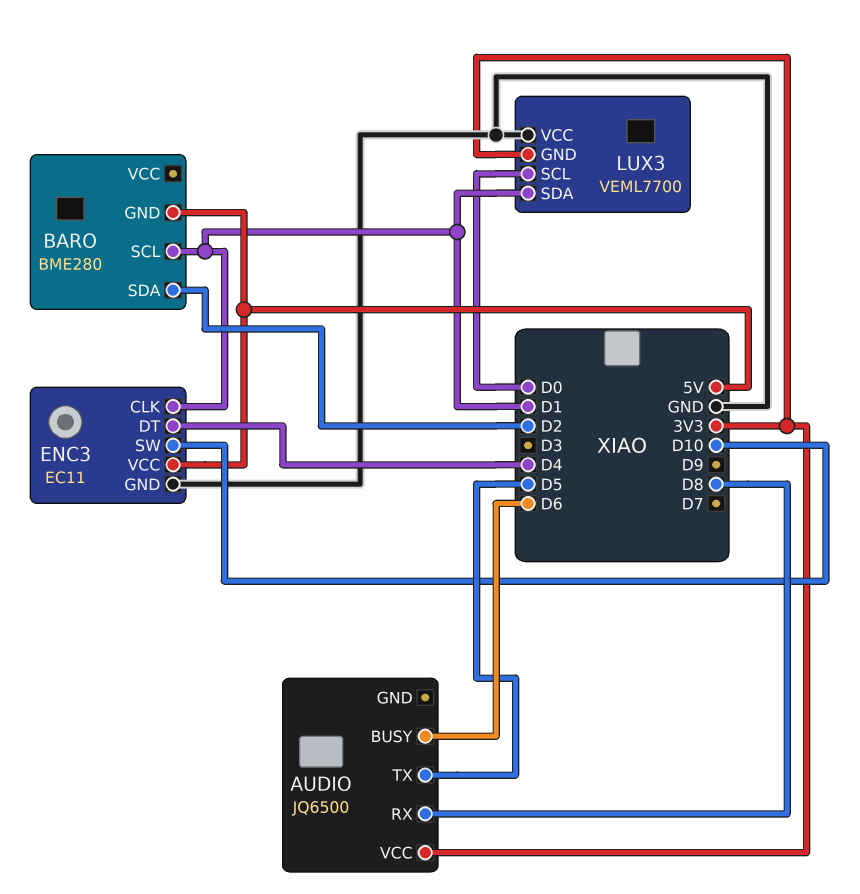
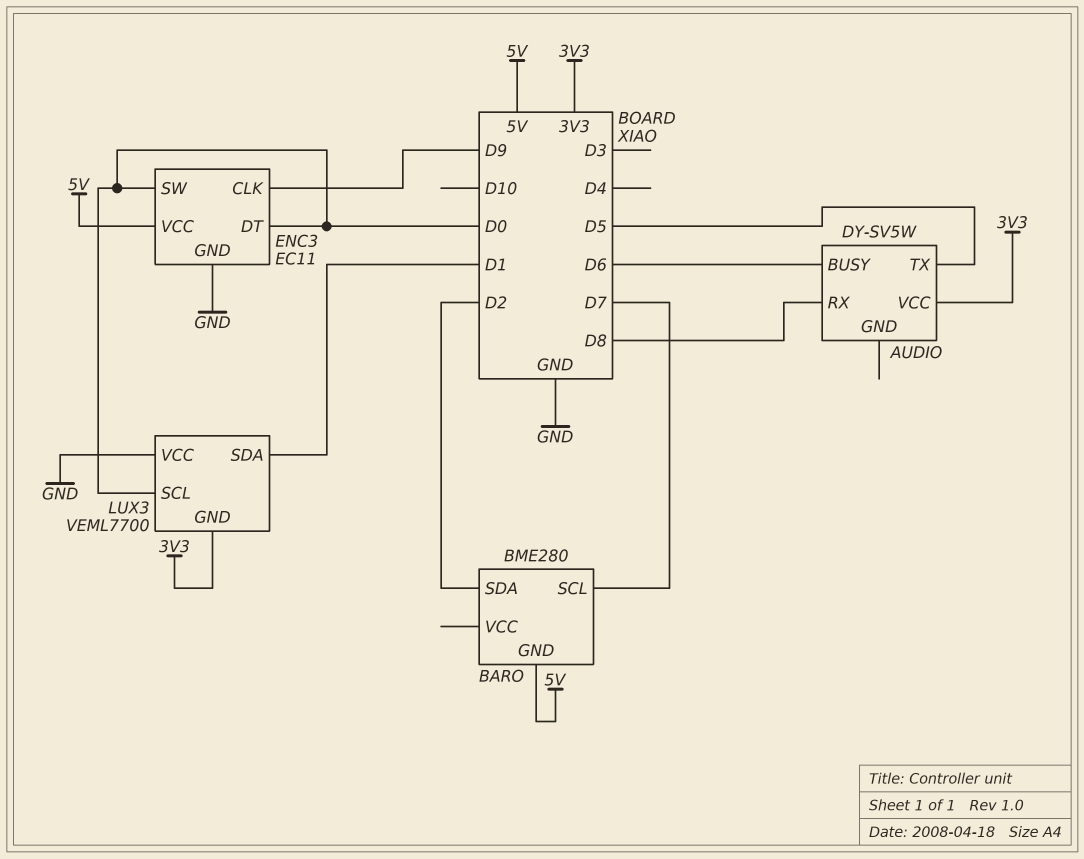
AUDIO: JQ6500 -> DY-SV5W
BARO pin SCL: D1 -> D7
ENC3 pin CLK: D1 -> D9
ENC3 pin DT: D4 -> D0
ENC3 pin SW: D10 -> D0

